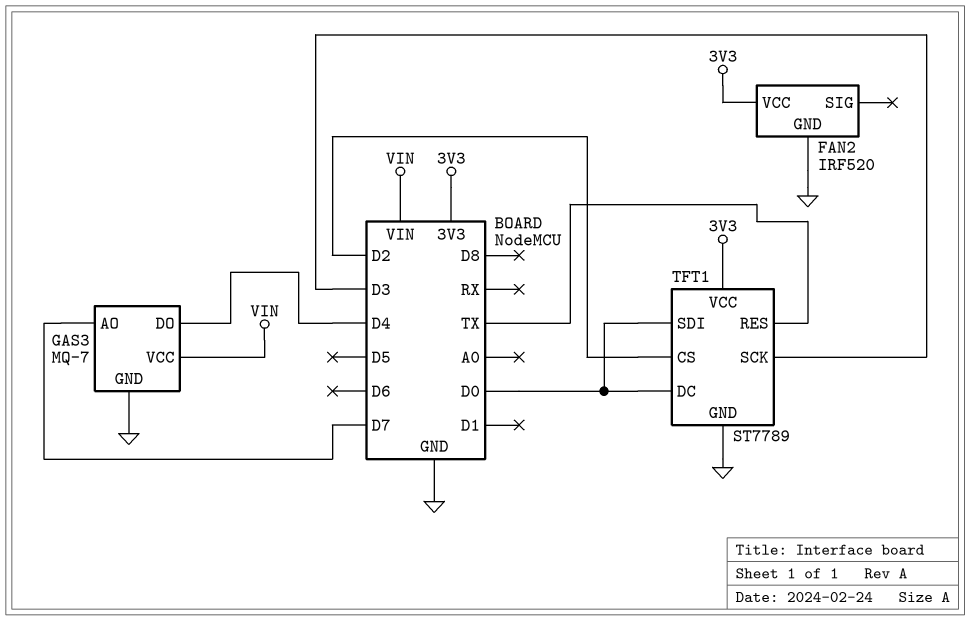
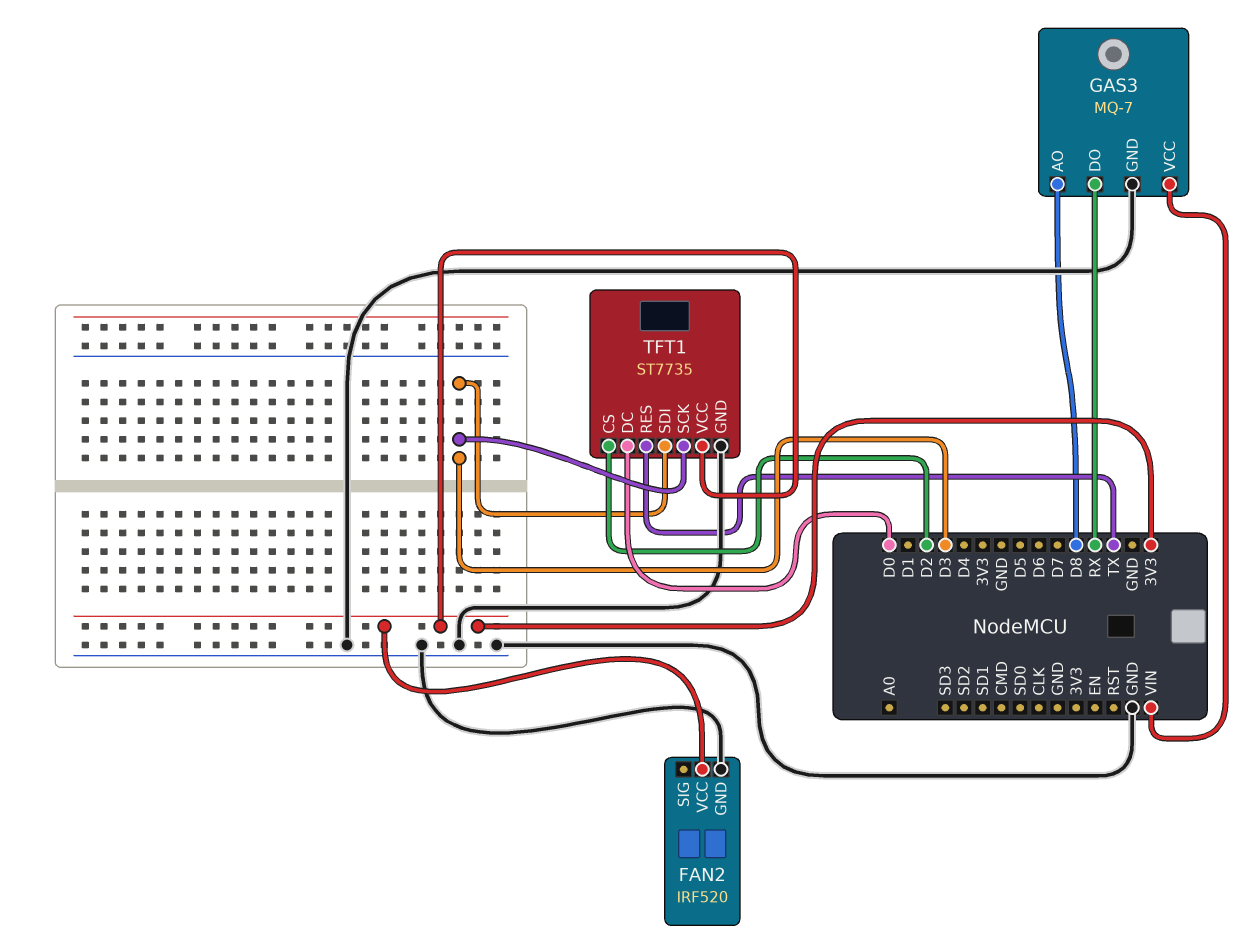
GAS3 pin AO: D7 -> D8
GAS3 pin DO: D4 -> RX
TFT1: ST7789 -> ST7735
TFT1 pin SDI: D0 -> D3

